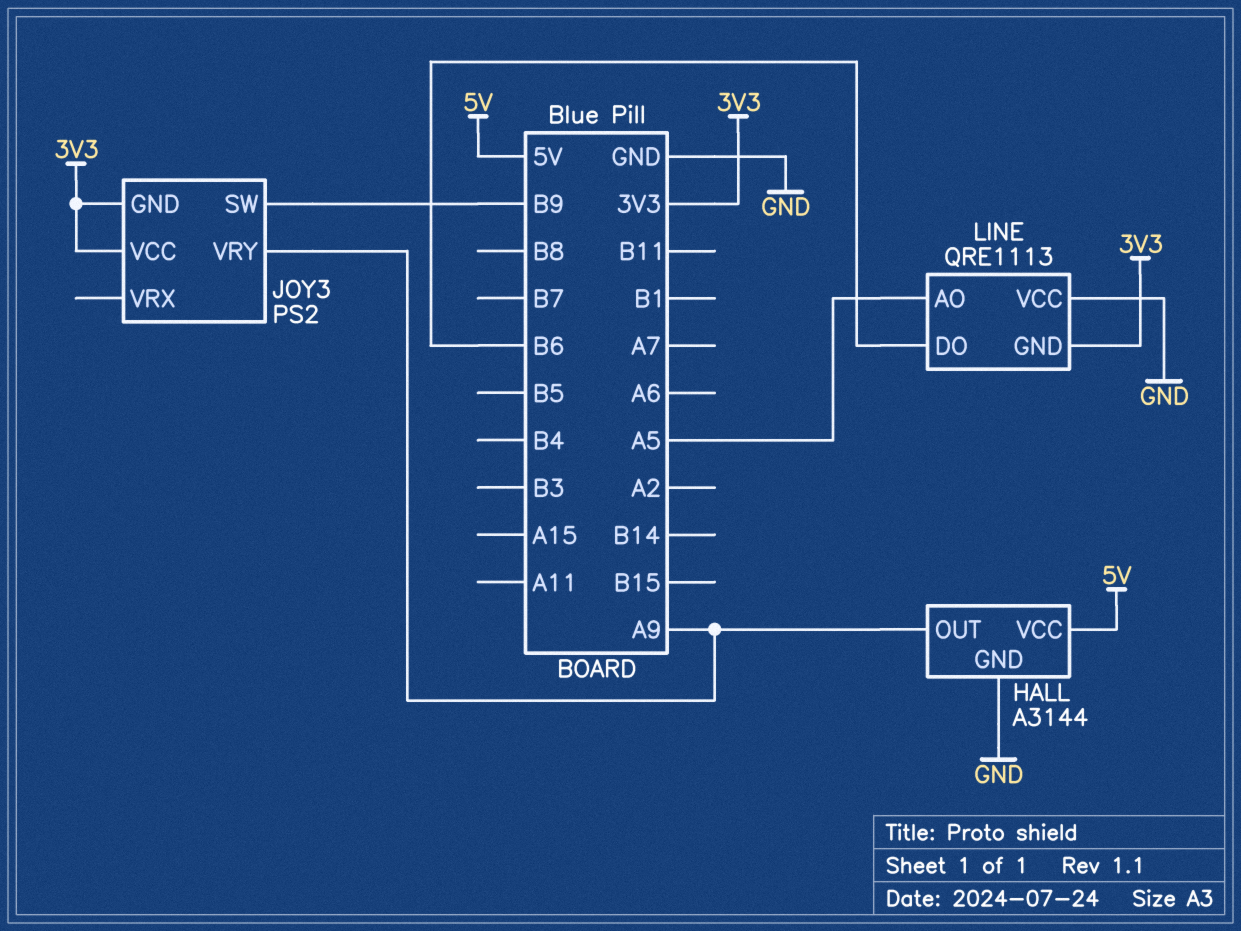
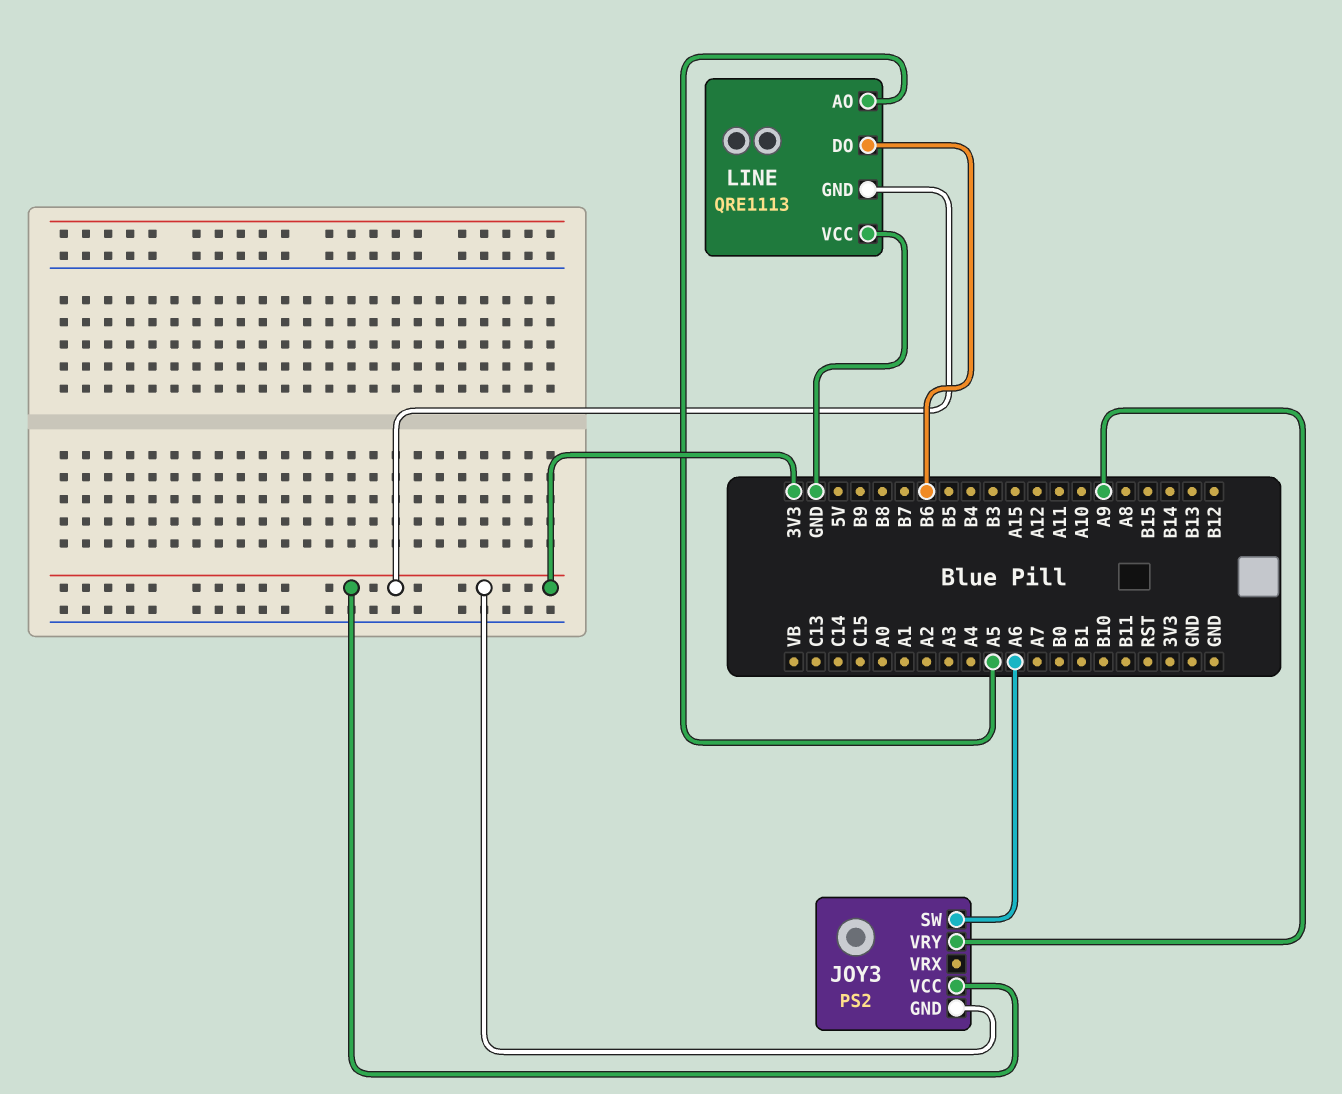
HALL: A3144 -> none
HALL pin GND: GND -> none
HALL pin OUT: A9 -> none
HALL pin VCC: 5V -> none
JOY3 pin SW: B9 -> A6

